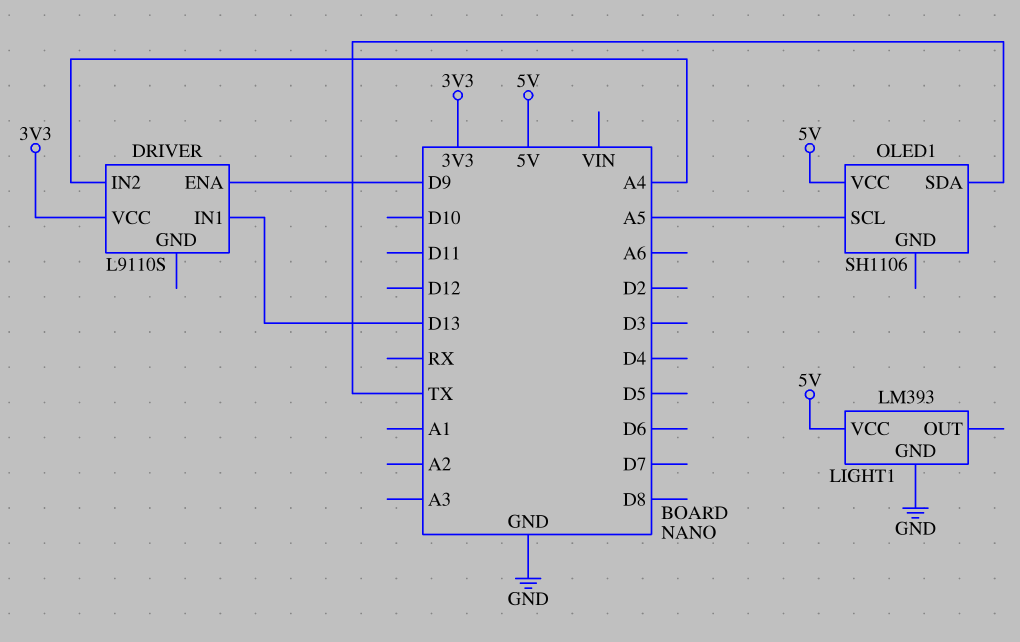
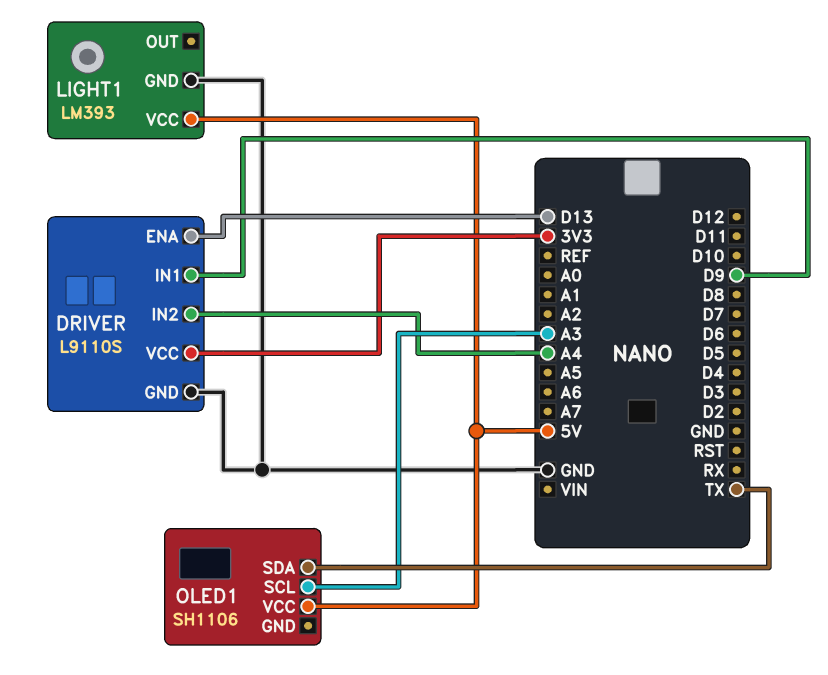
DRIVER pin ENA: D9 -> D13
DRIVER pin GND: none -> GND
DRIVER pin IN1: D13 -> D9
OLED1 pin SCL: A5 -> A3

